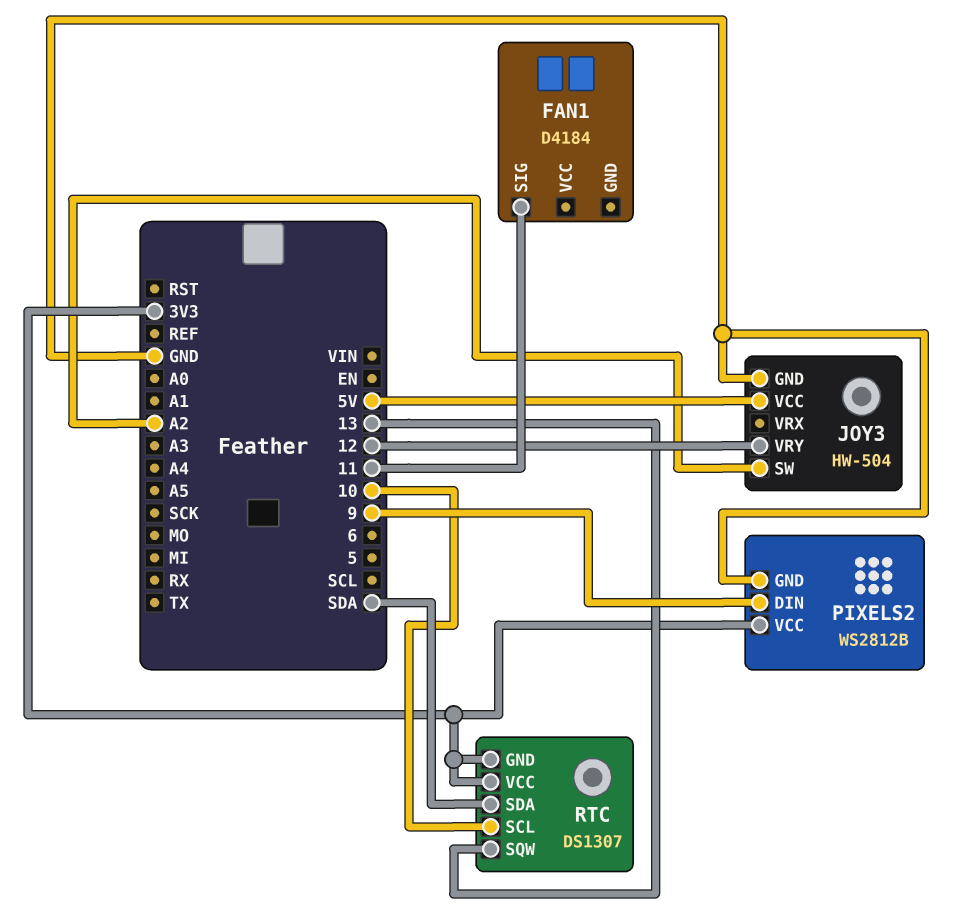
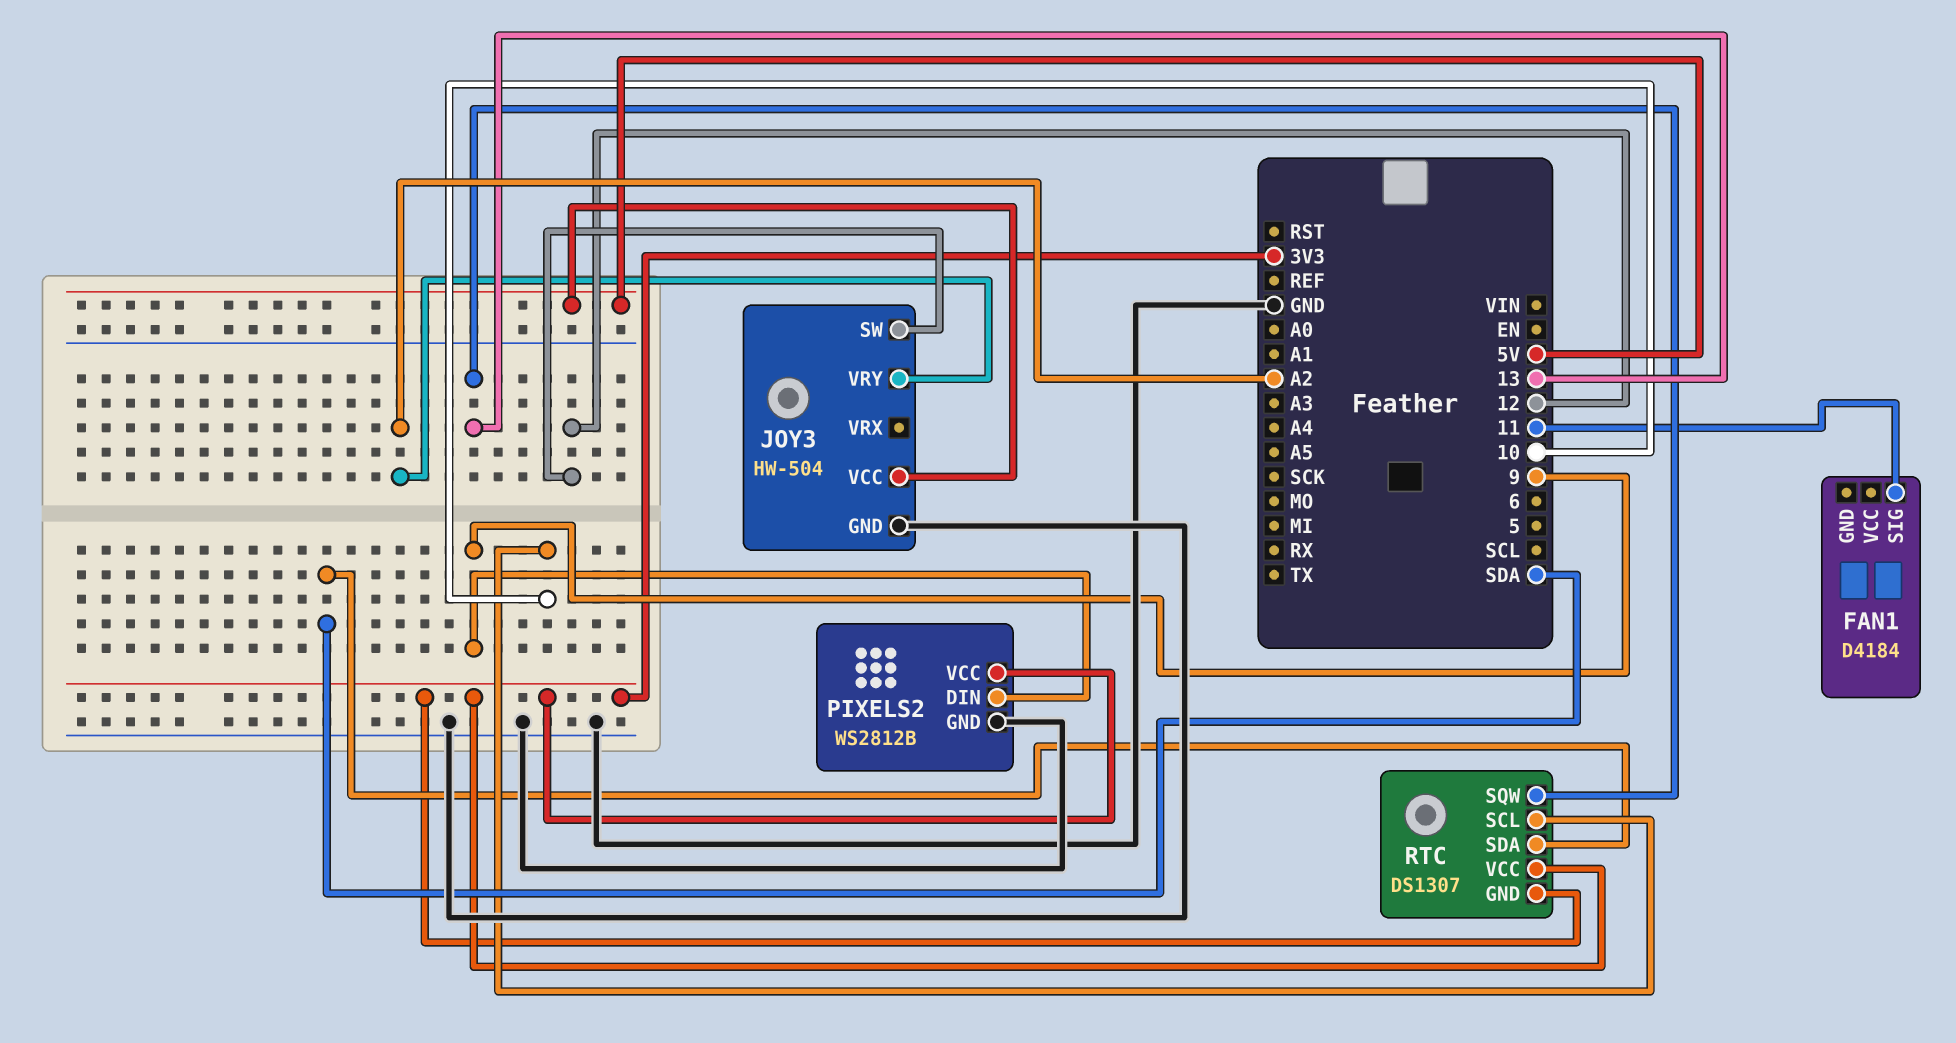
JOY3 pin SW: A2 -> 12
JOY3 pin VRY: 12 -> A2

